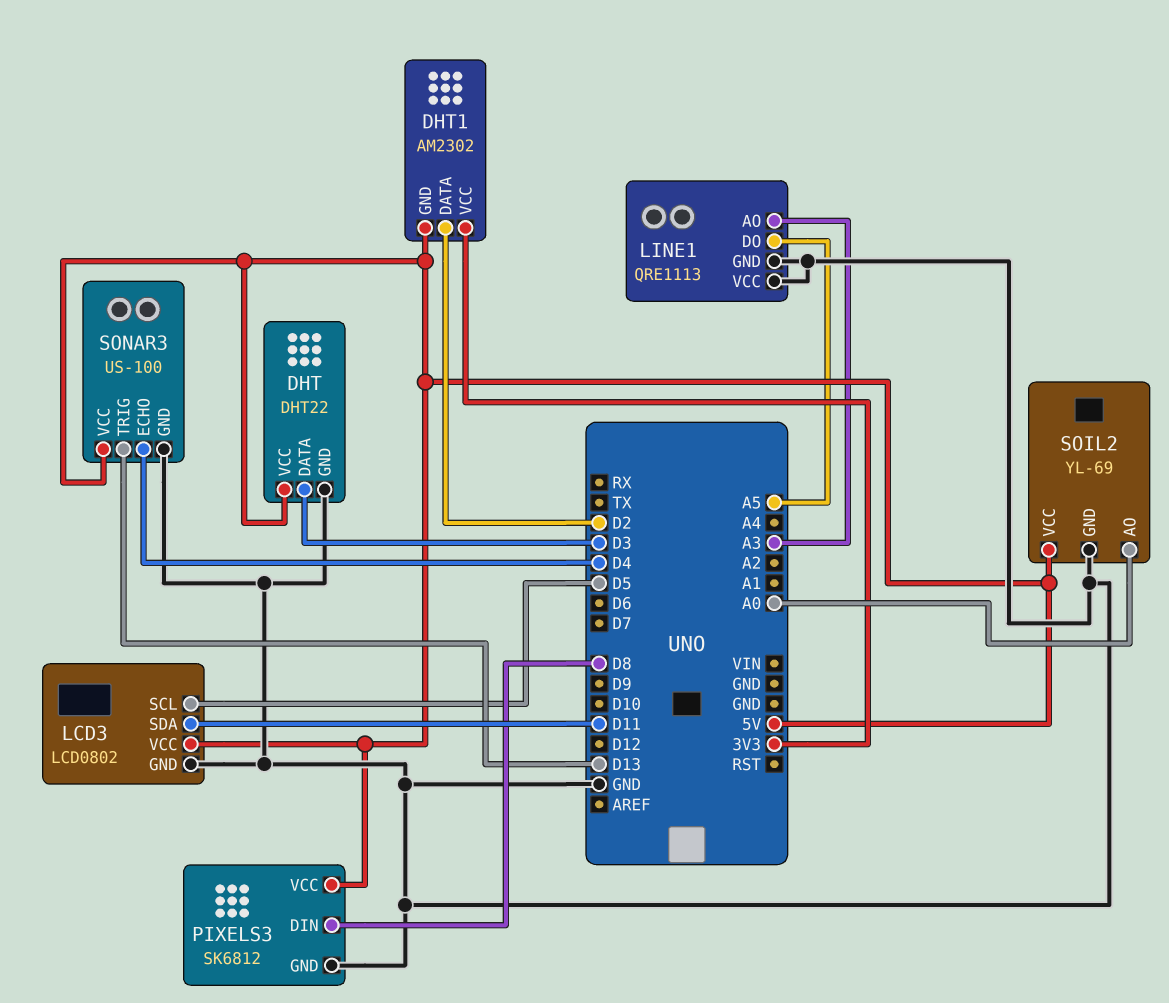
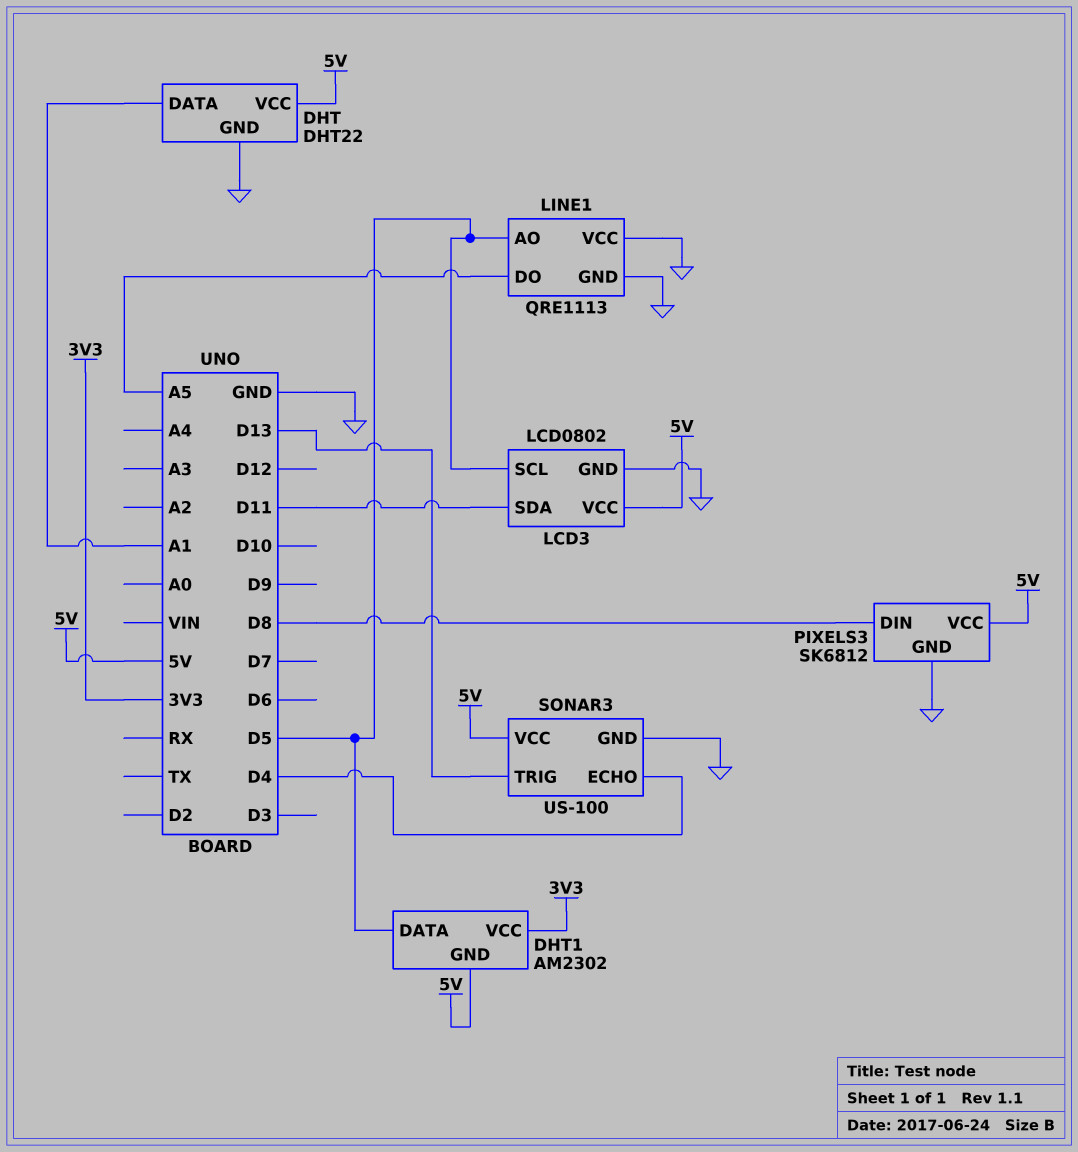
DHT pin DATA: D3 -> A1
DHT1 pin DATA: D2 -> D5
LINE1 pin AO: A3 -> D5
SOIL2: YL-69 -> none
SOIL2 pin AO: A0 -> none
SOIL2 pin GND: GND -> none
SOIL2 pin VCC: 5V -> none

